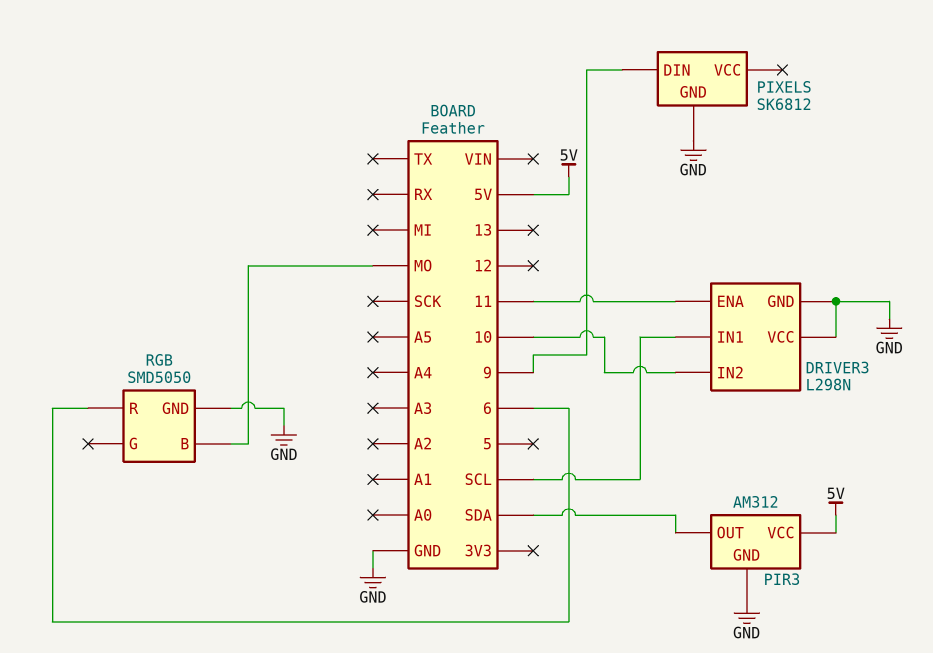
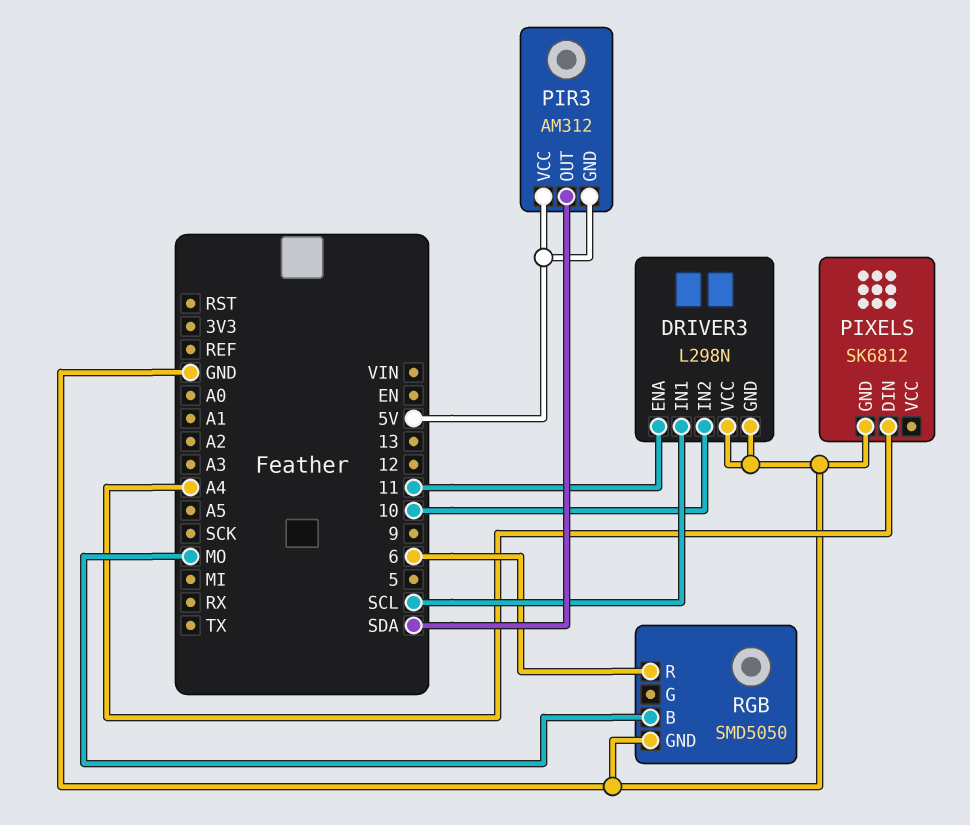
PIR3 pin GND: GND -> 5V
PIXELS pin DIN: 9 -> A4

